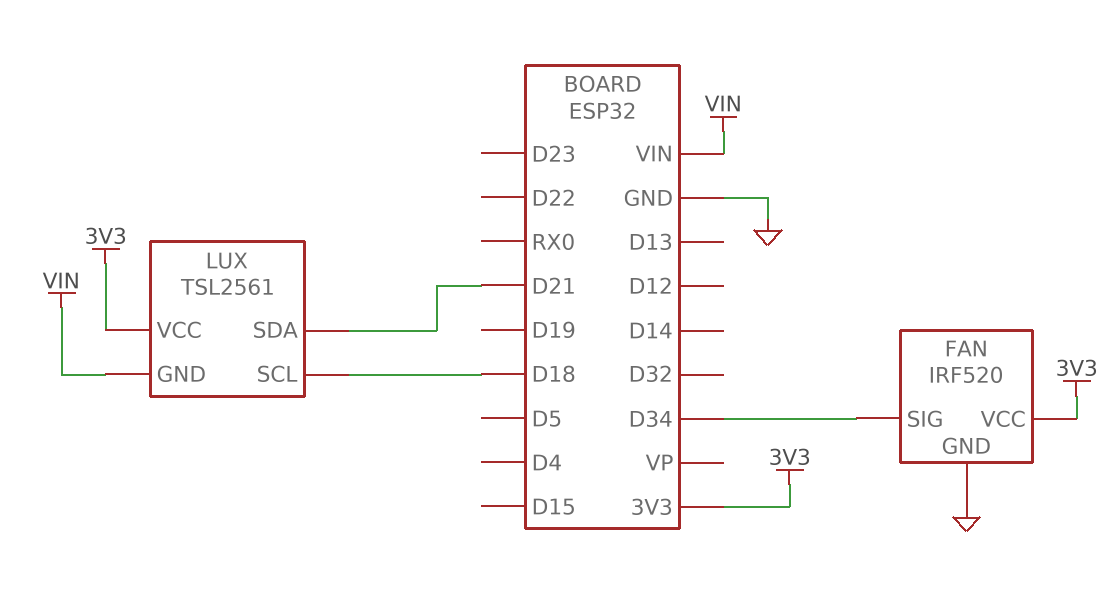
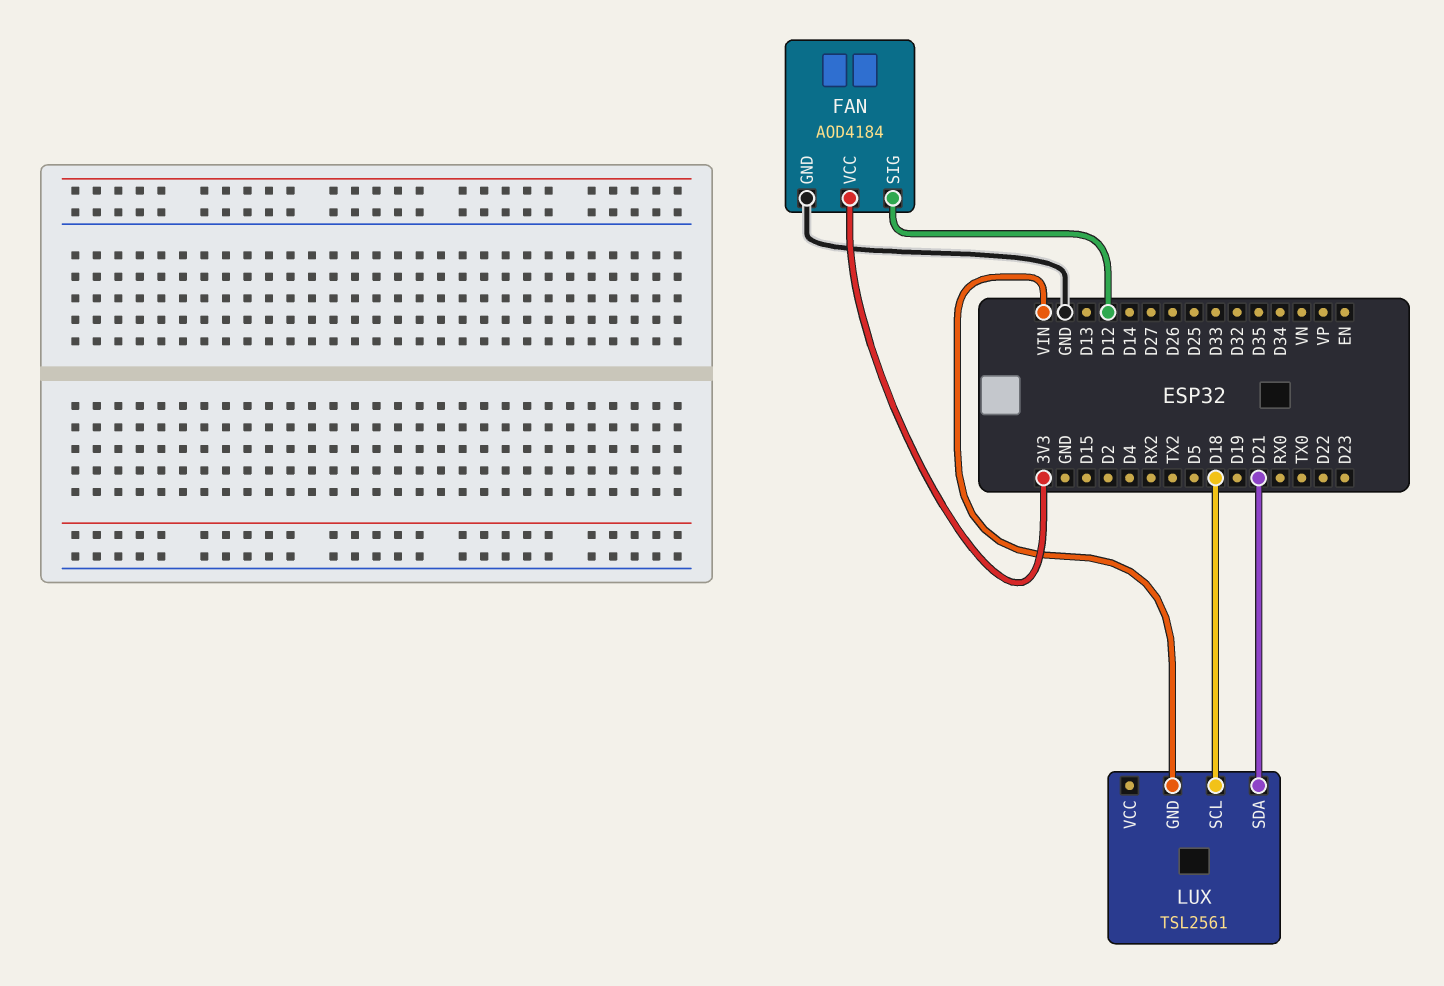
FAN: IRF520 -> AOD4184
FAN pin SIG: D34 -> D12
LUX pin VCC: 3V3 -> none

